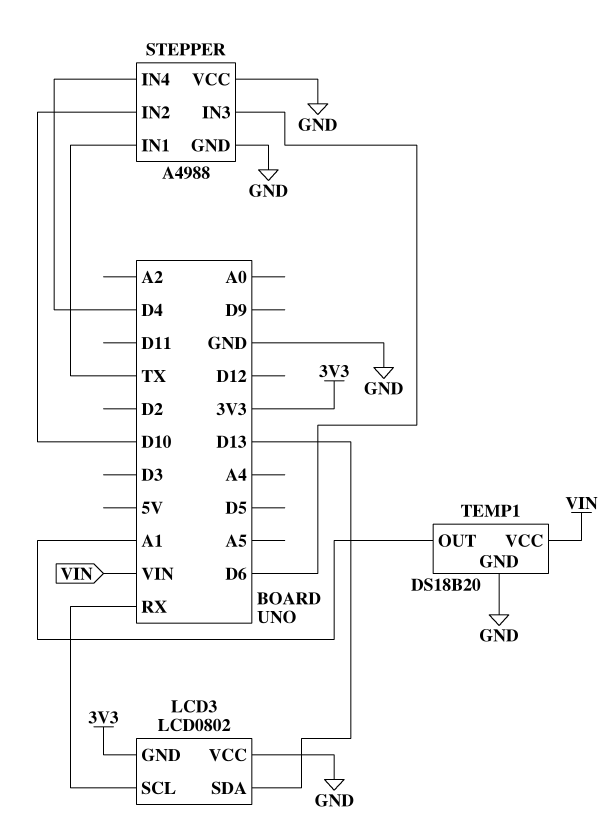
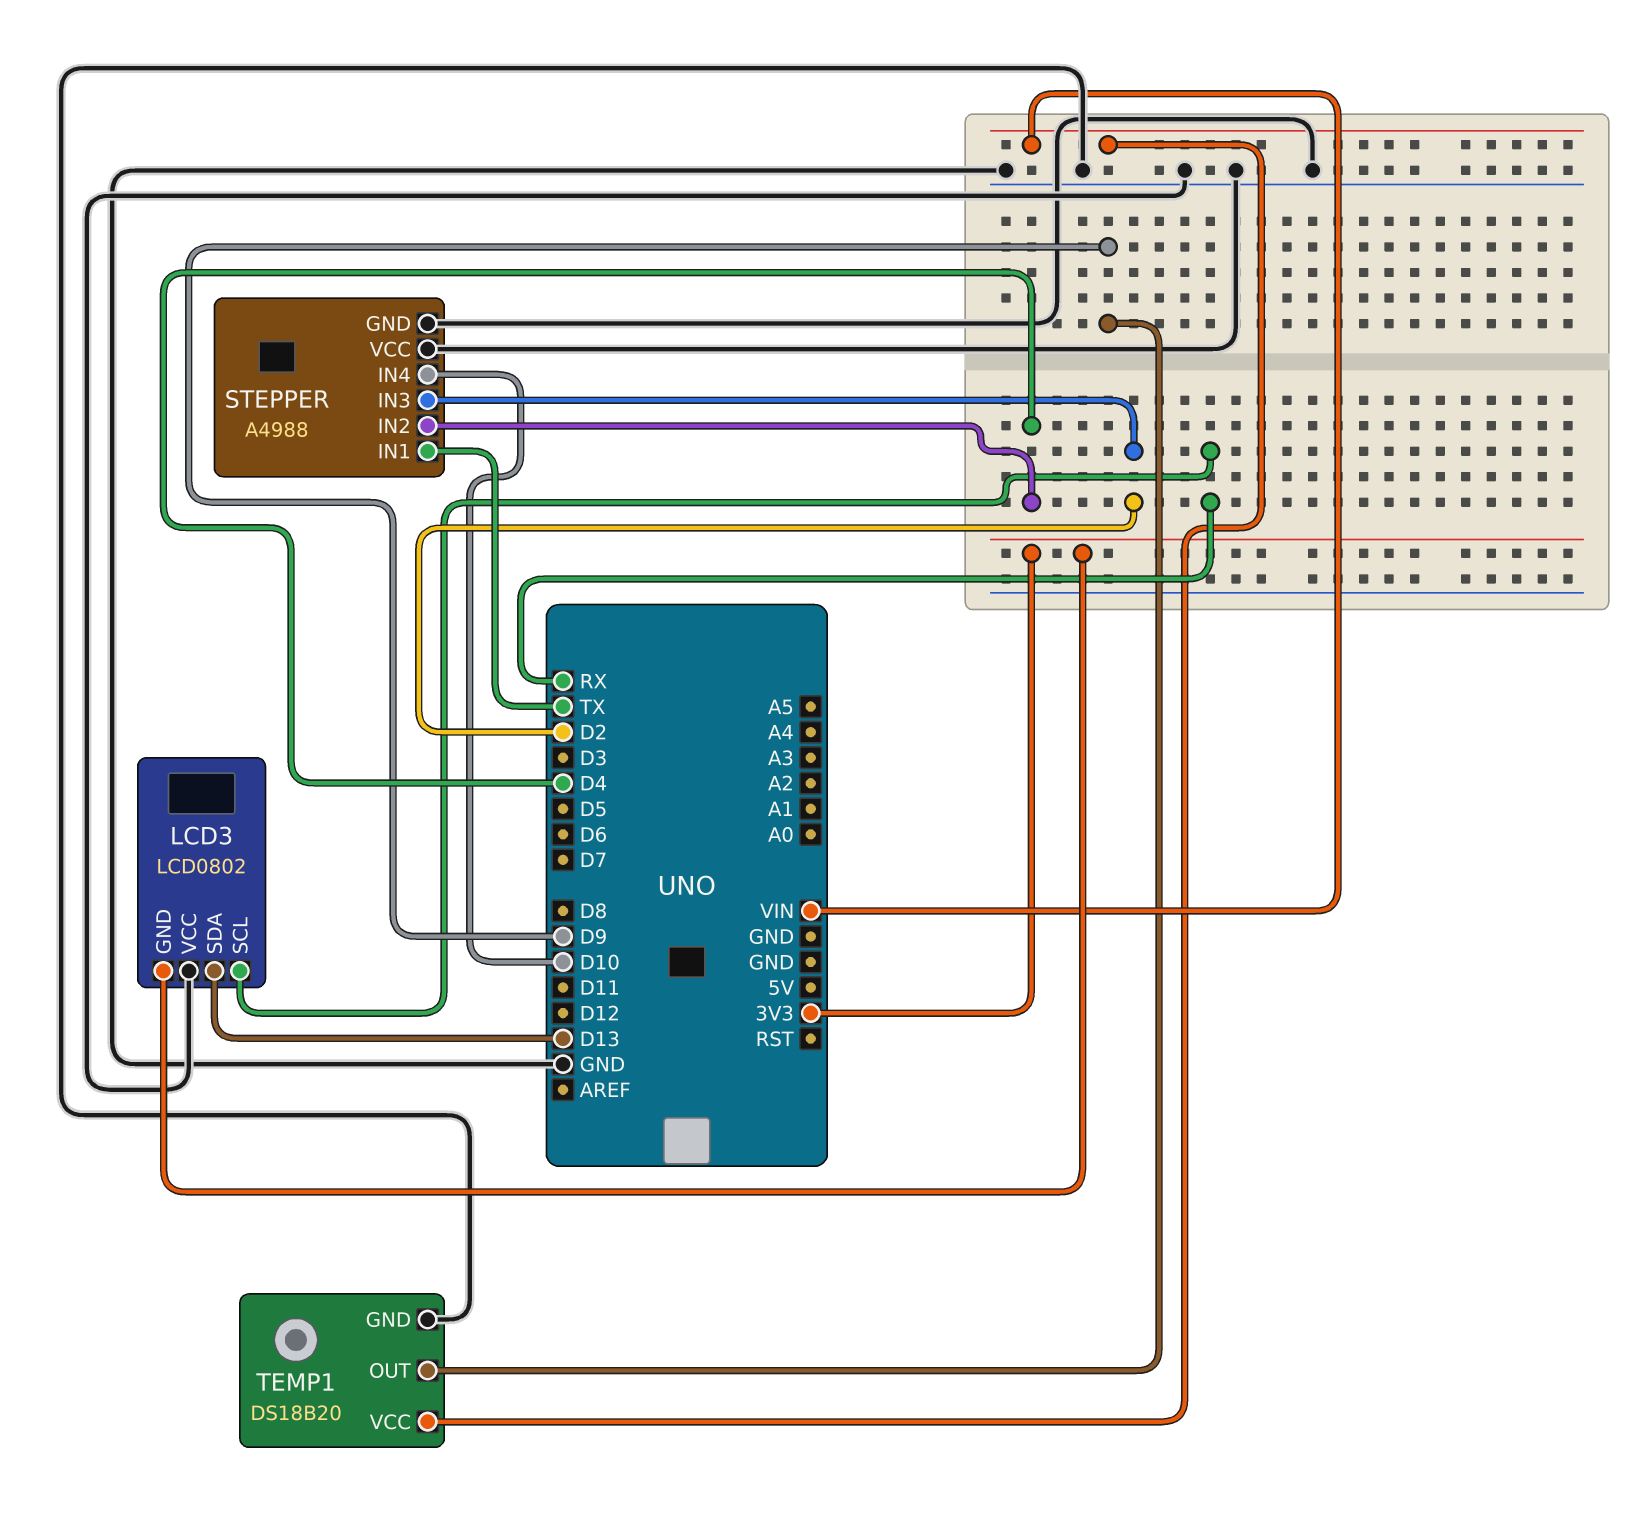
STEPPER pin IN2: D10 -> D4
STEPPER pin IN3: D6 -> D2
STEPPER pin IN4: D4 -> D10
TEMP1 pin OUT: A1 -> D9

